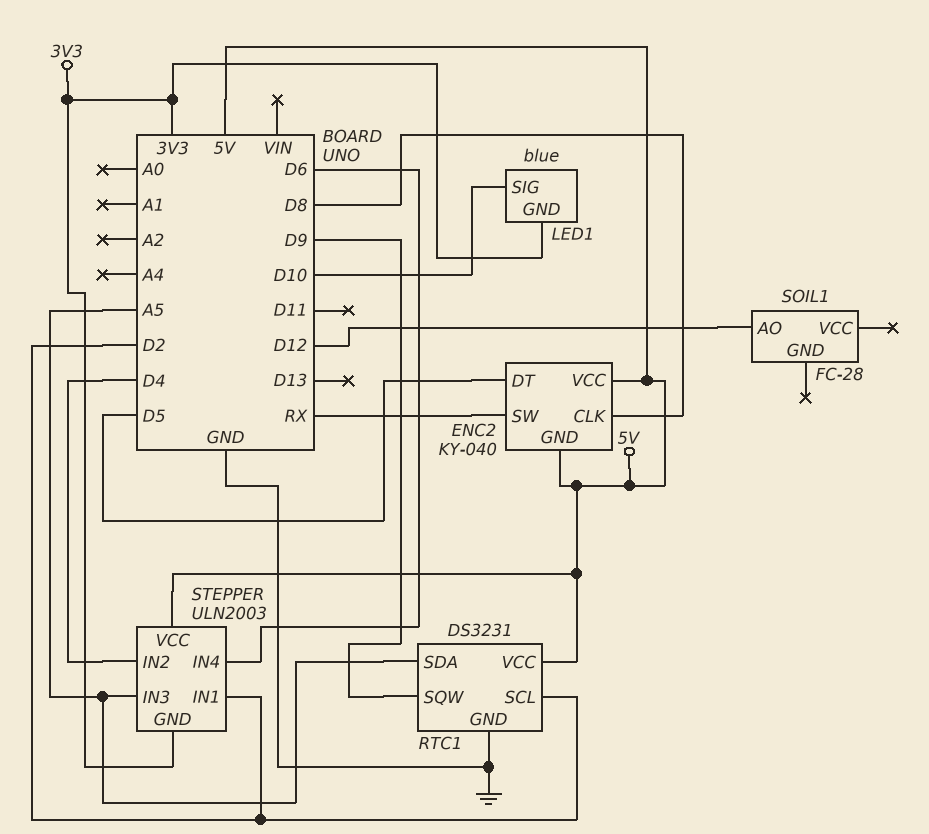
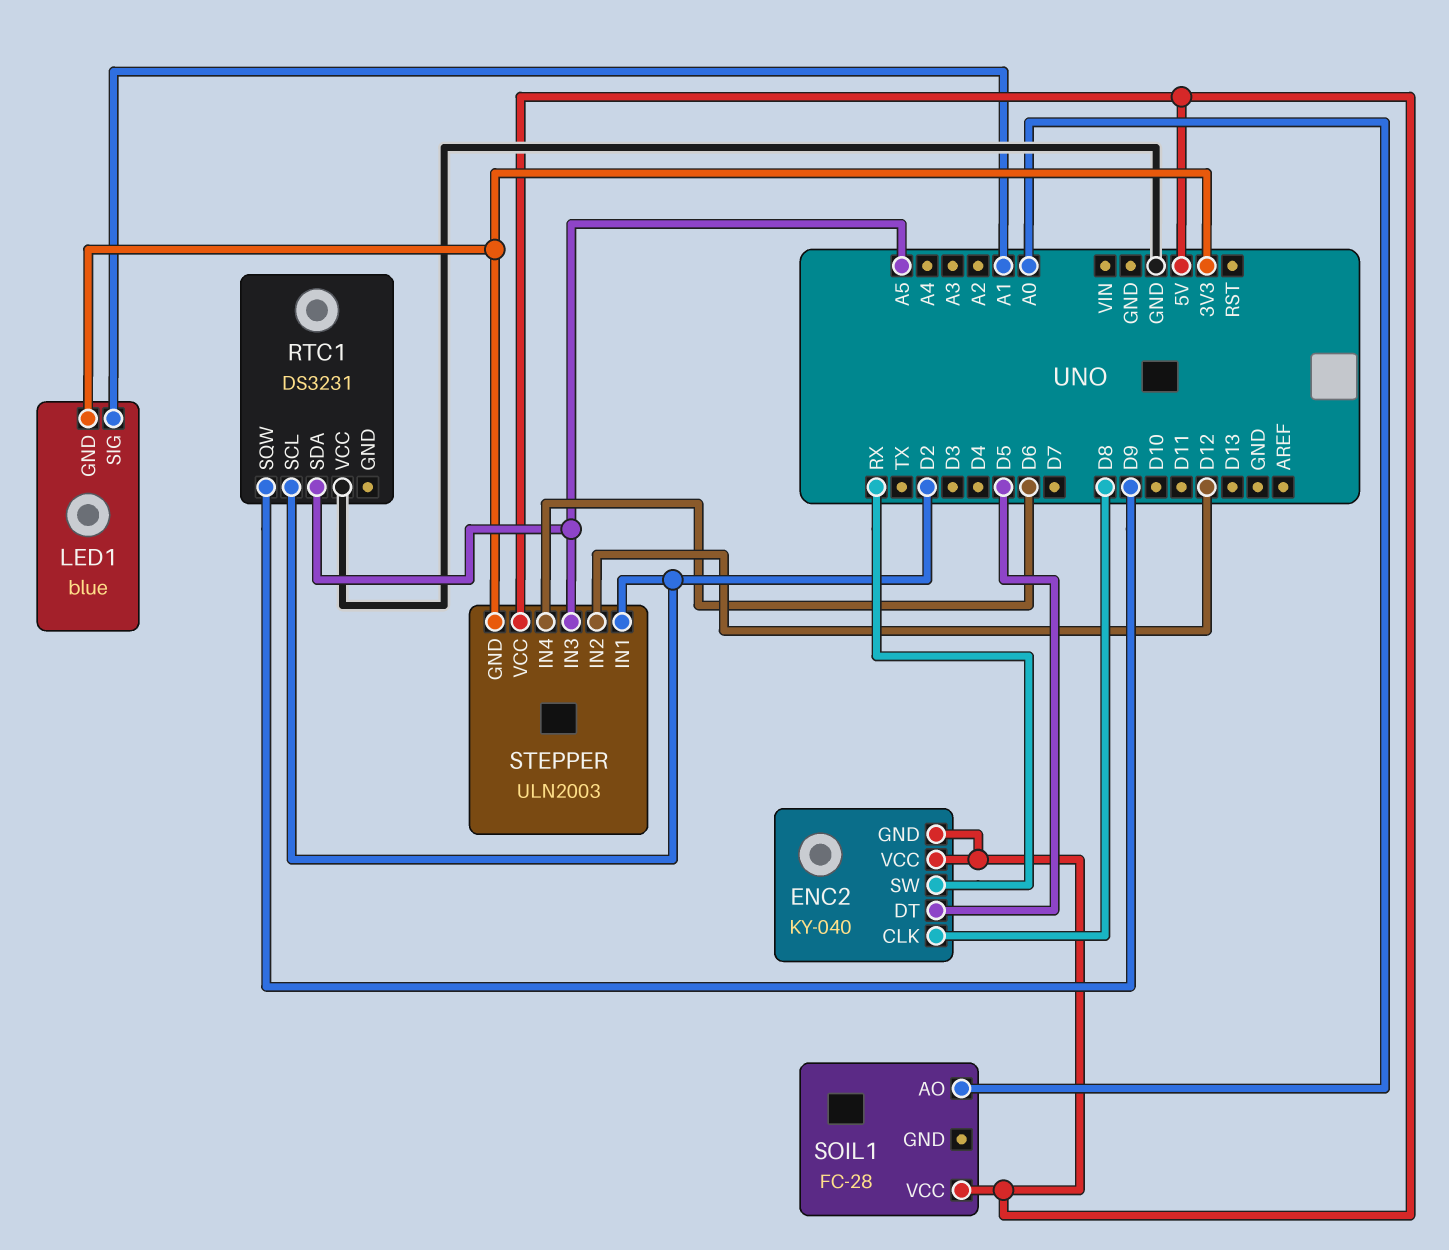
LED1 pin SIG: D10 -> A1
RTC1 pin GND: GND -> none
RTC1 pin VCC: 5V -> GND
SOIL1 pin AO: D12 -> A0
SOIL1 pin VCC: none -> 5V
STEPPER pin IN2: D4 -> D12

